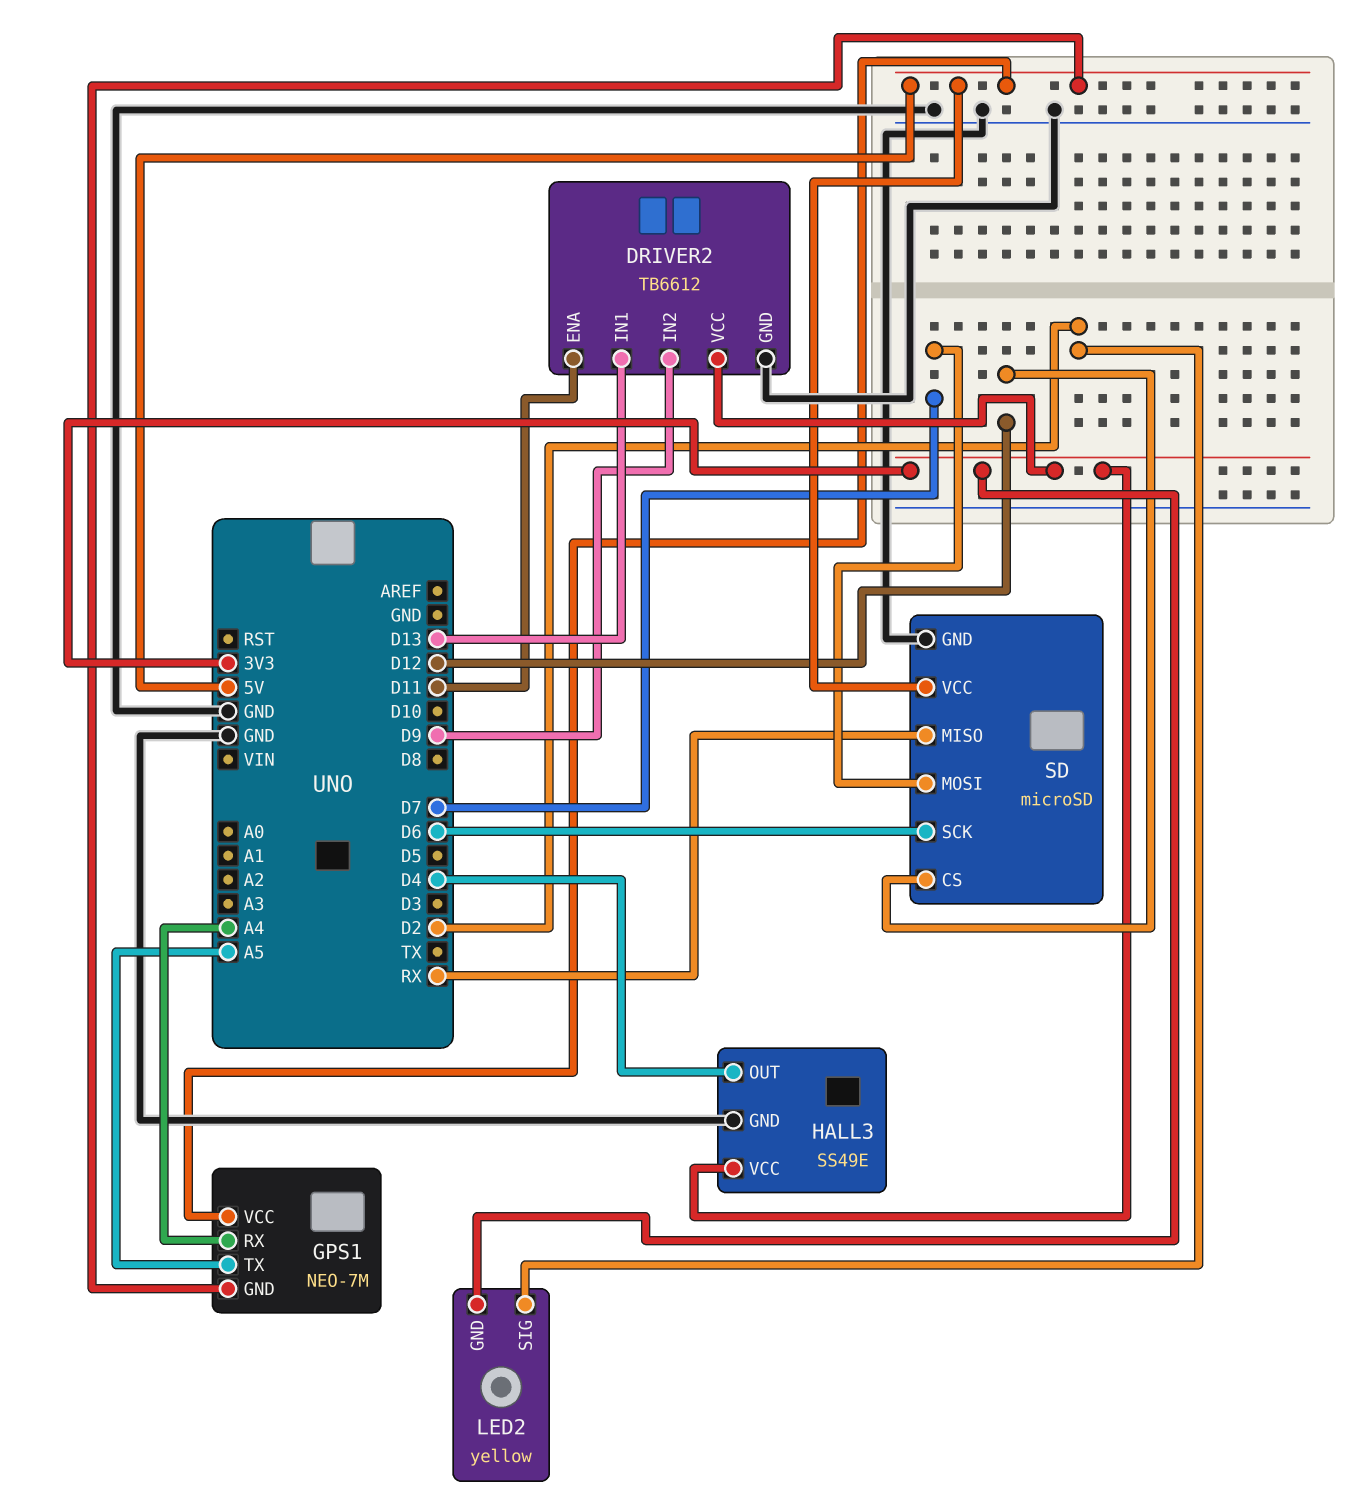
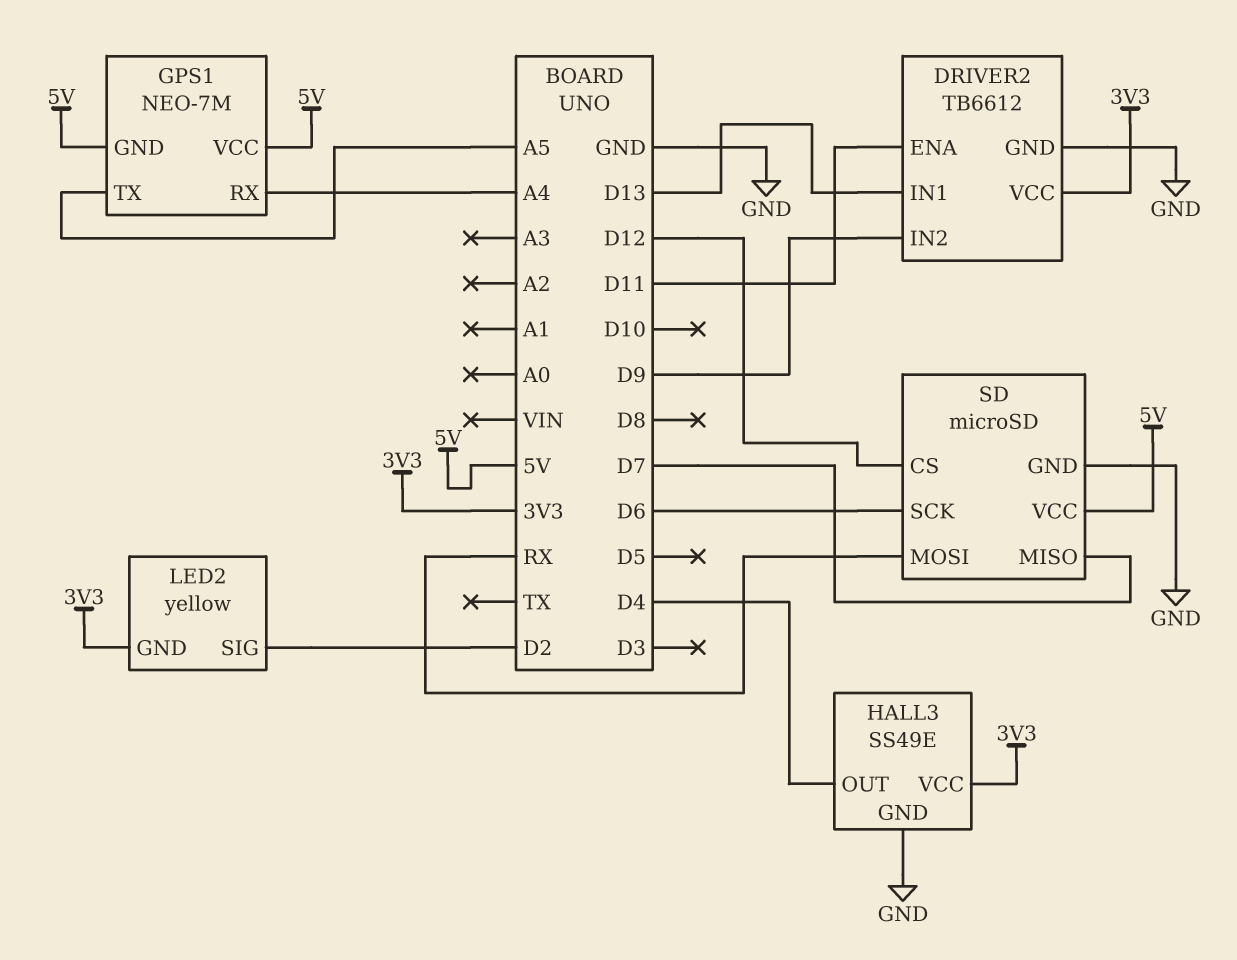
SD pin MISO: RX -> D7
SD pin MOSI: D7 -> RX

